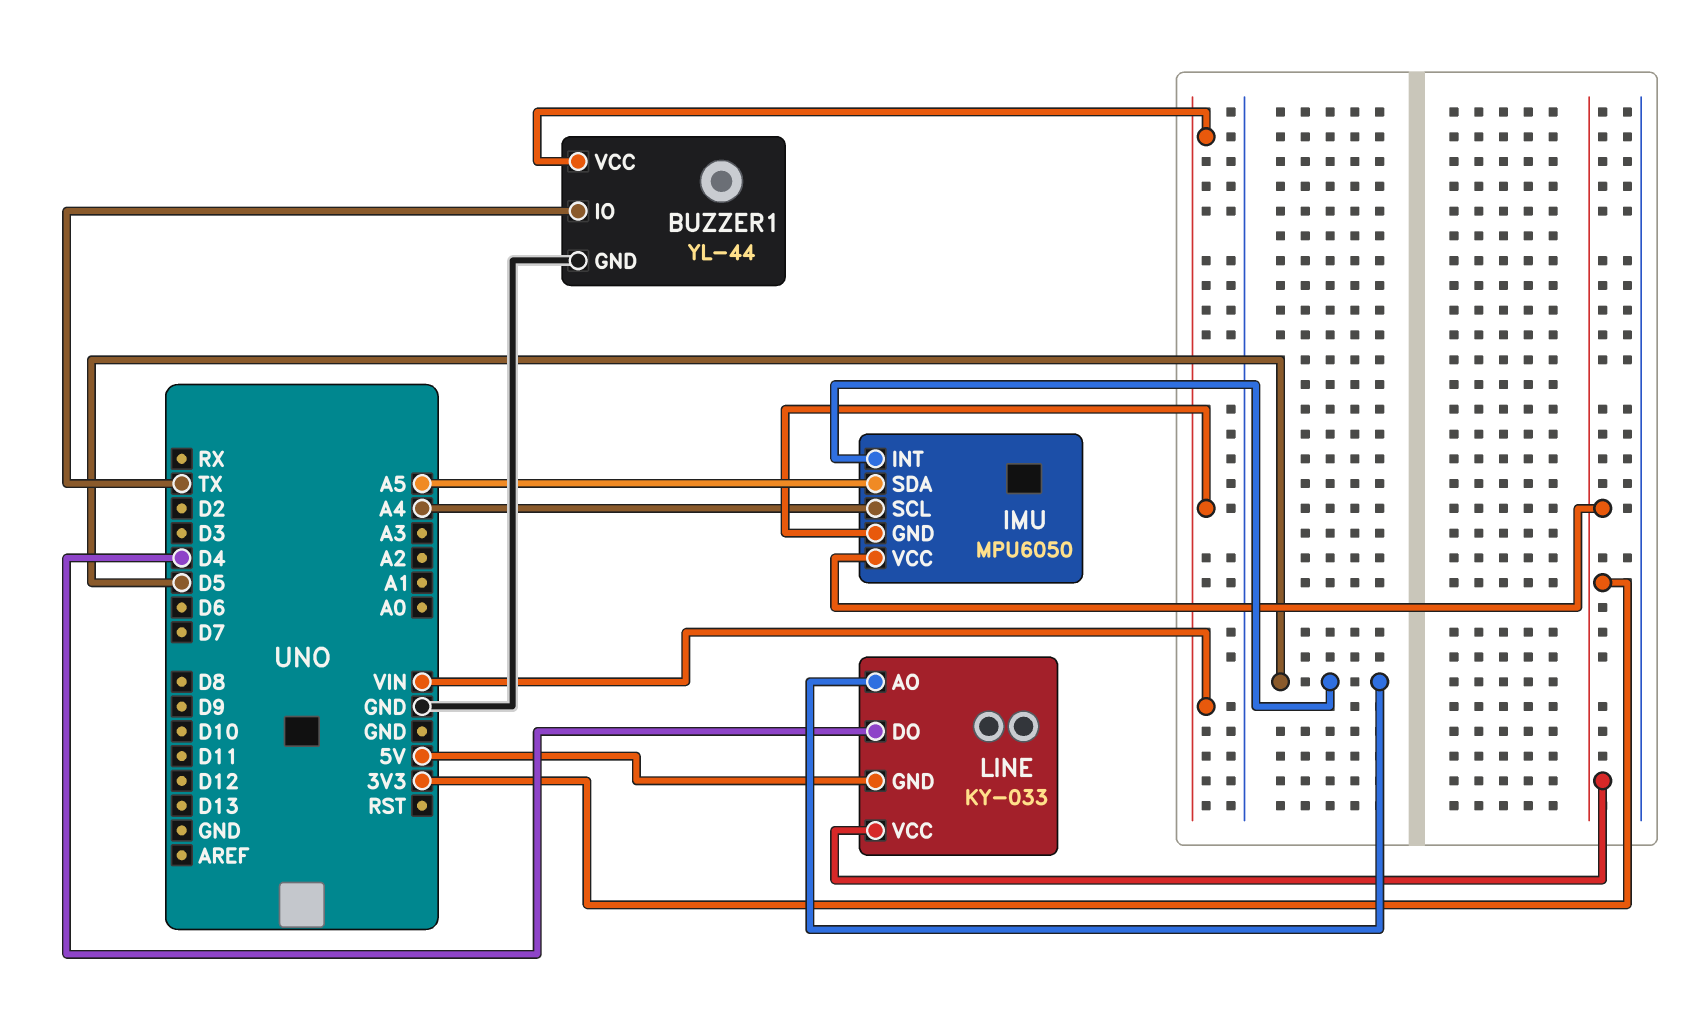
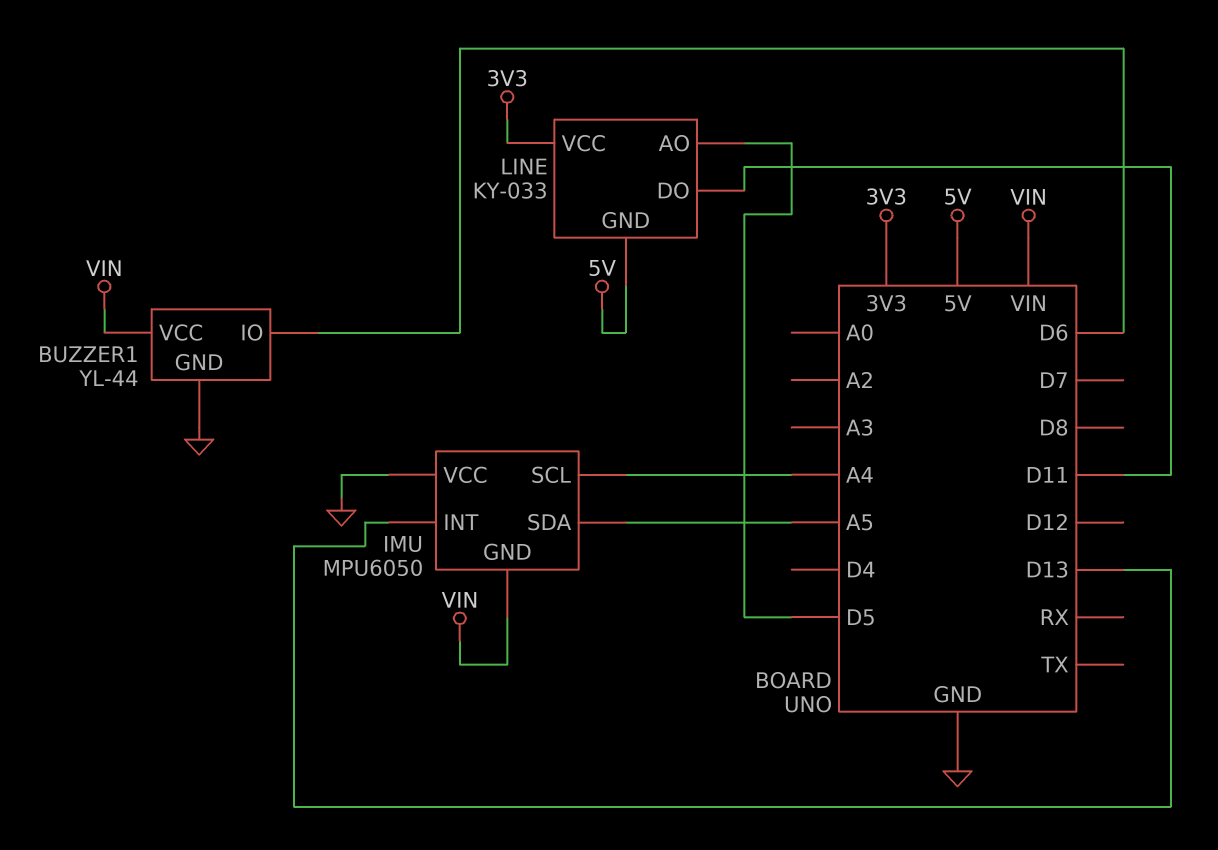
BUZZER1 pin IO: TX -> D6
IMU pin INT: D5 -> D13
IMU pin VCC: 3V3 -> GND
LINE pin DO: D4 -> D11

